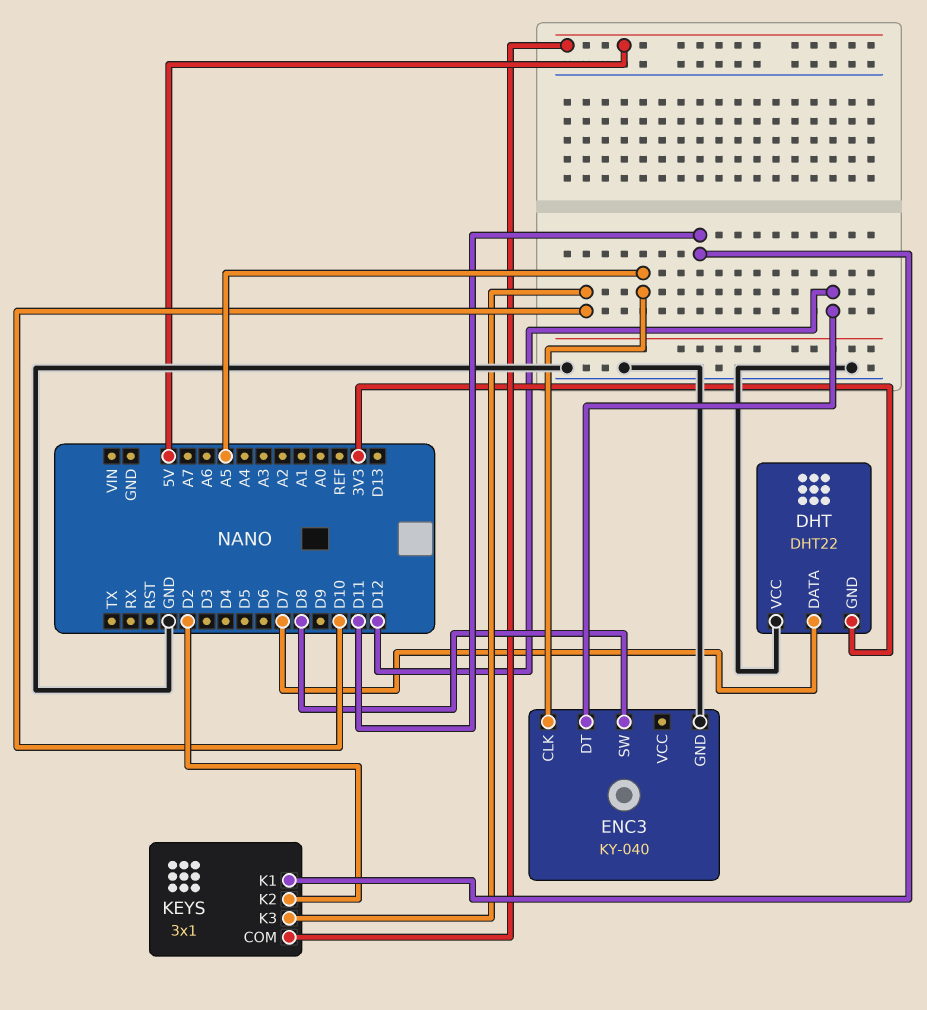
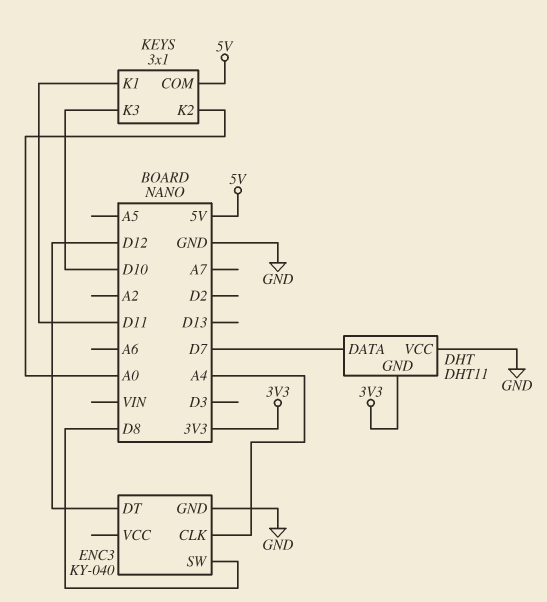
DHT: DHT22 -> DHT11
ENC3 pin CLK: A5 -> A4
KEYS pin K2: D2 -> A0

